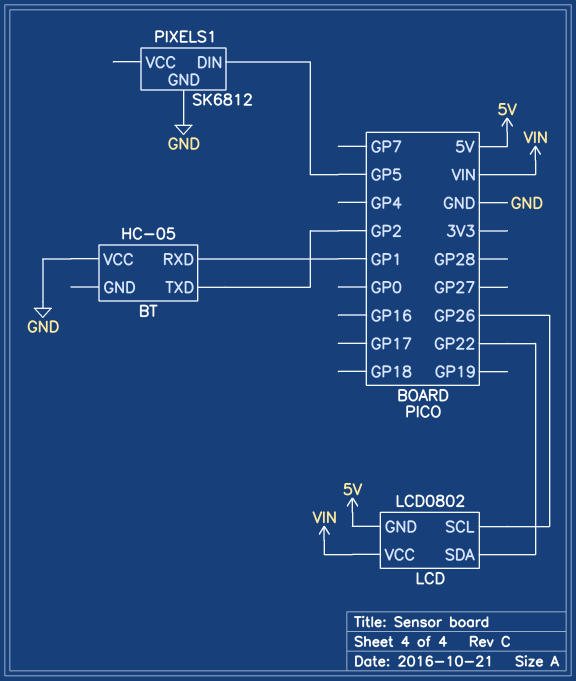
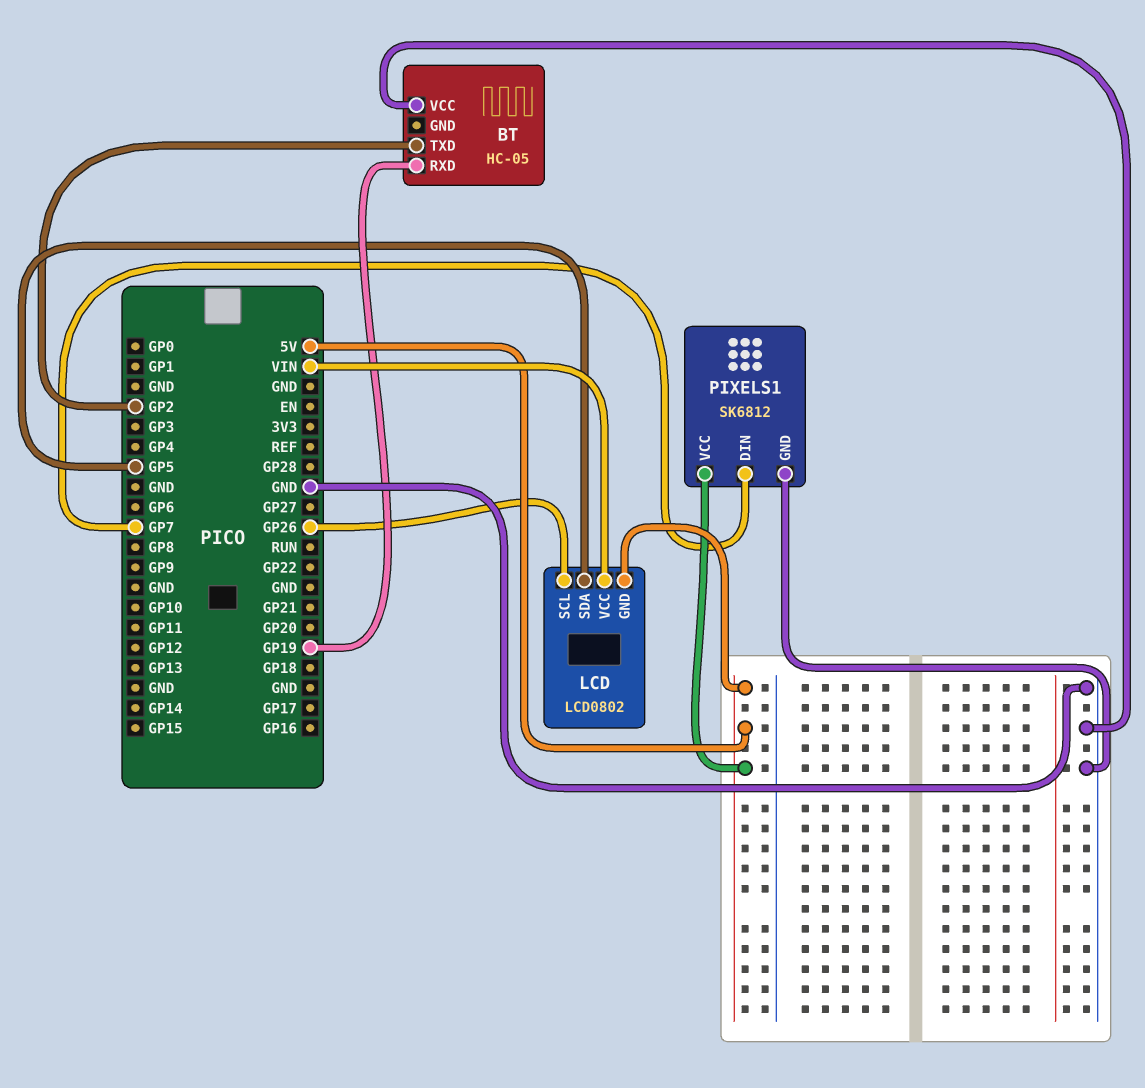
BT pin RXD: GP1 -> GP19
LCD pin SDA: GP22 -> GP5
PIXELS1 pin DIN: GP5 -> GP7
PIXELS1 pin VCC: none -> 5V

